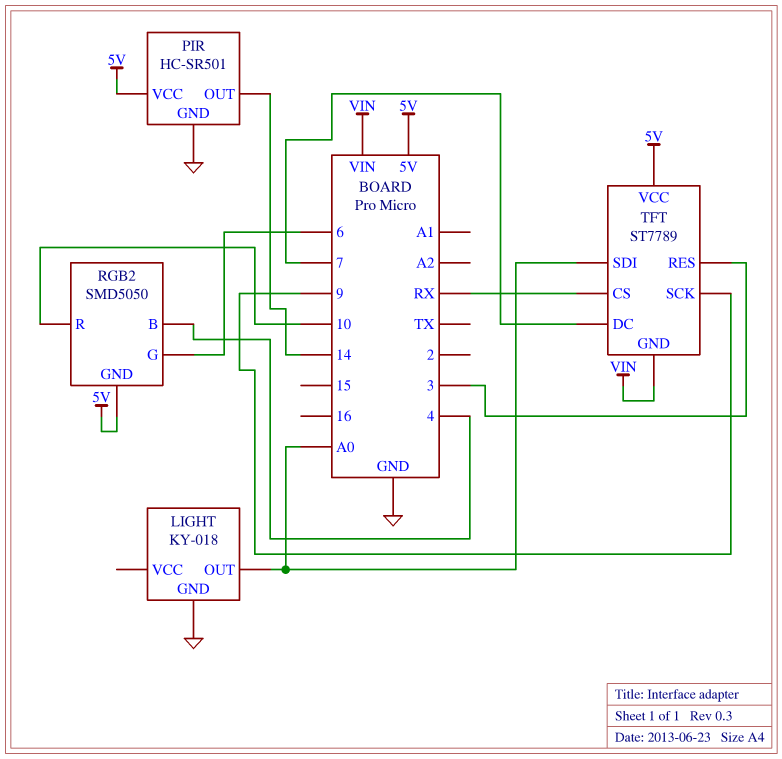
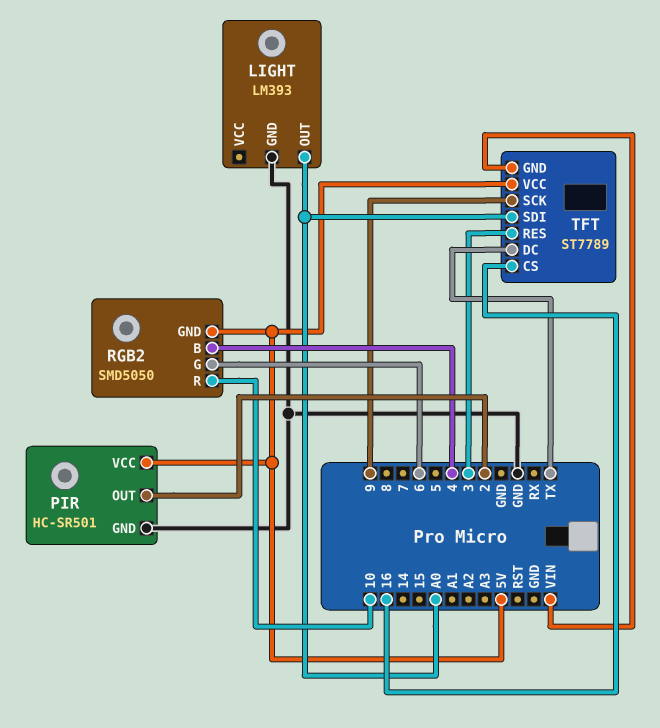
LIGHT: KY-018 -> LM393
PIR pin OUT: 14 -> 2
TFT pin CS: RX -> 16
TFT pin DC: 7 -> TX

